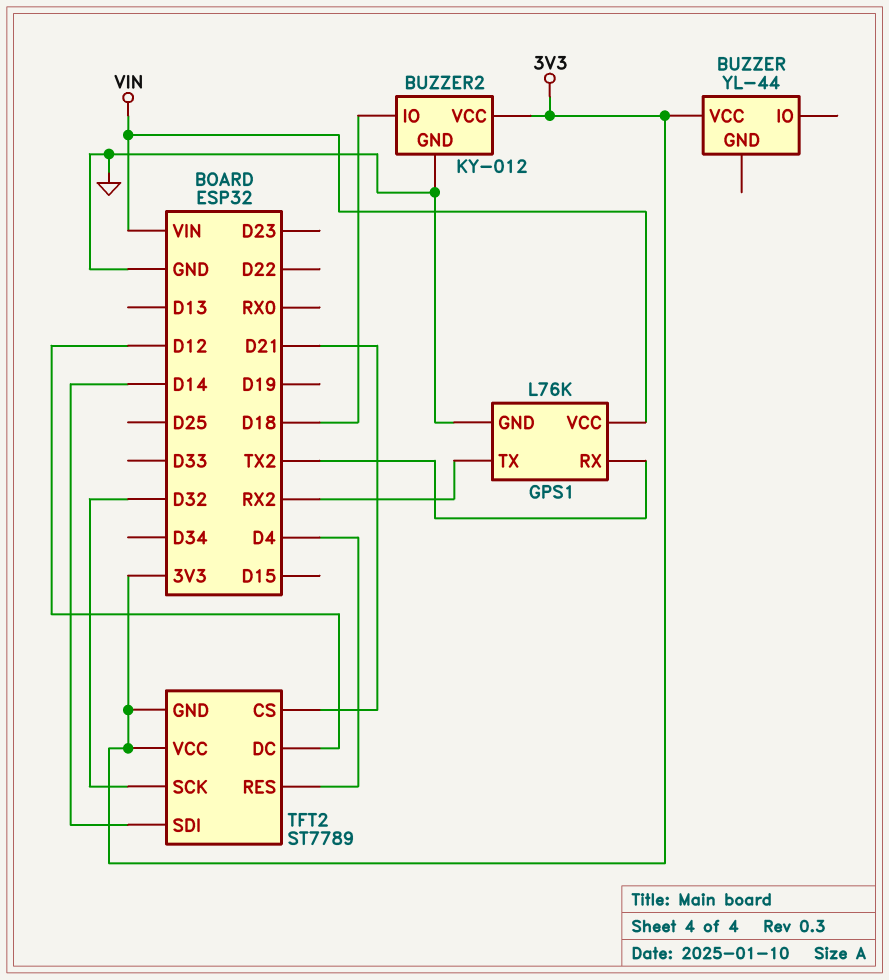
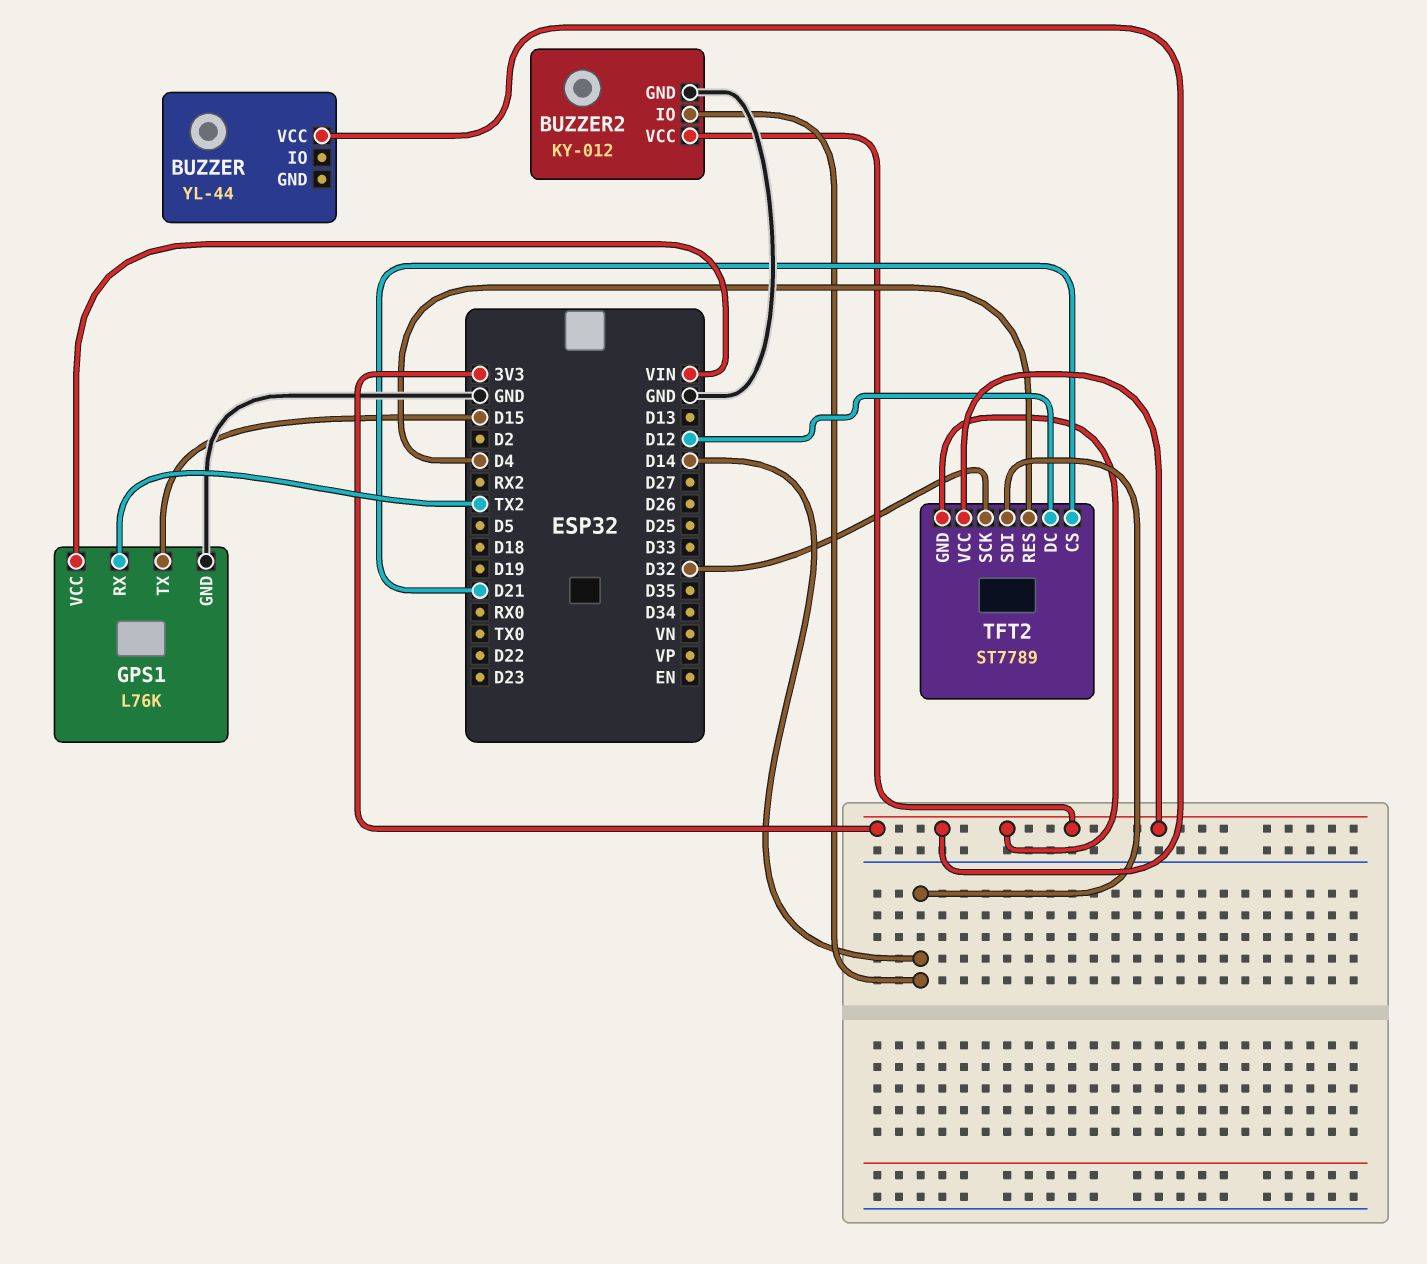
BUZZER2 pin IO: D18 -> D14
GPS1 pin TX: RX2 -> D15

